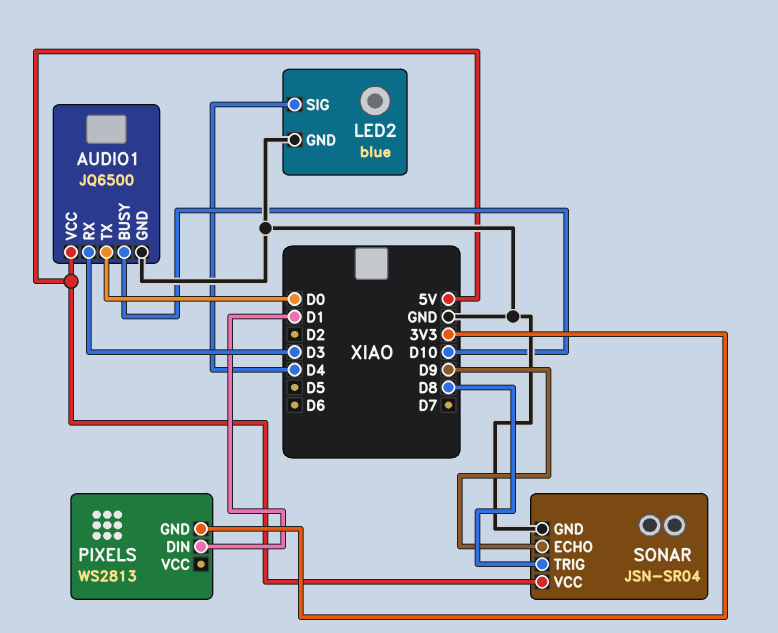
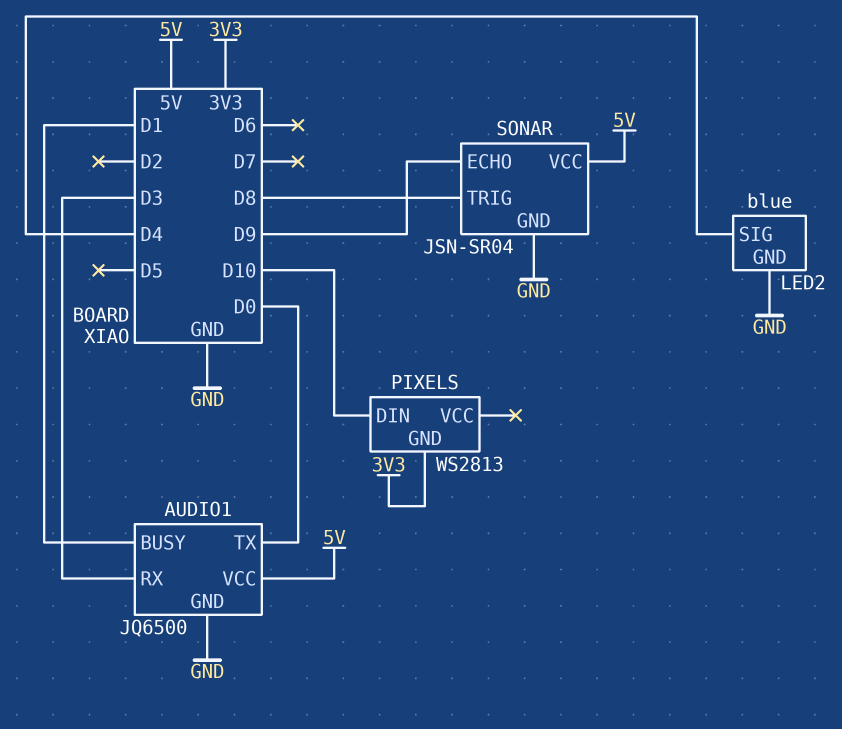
AUDIO1 pin BUSY: D10 -> D1
PIXELS pin DIN: D1 -> D10

